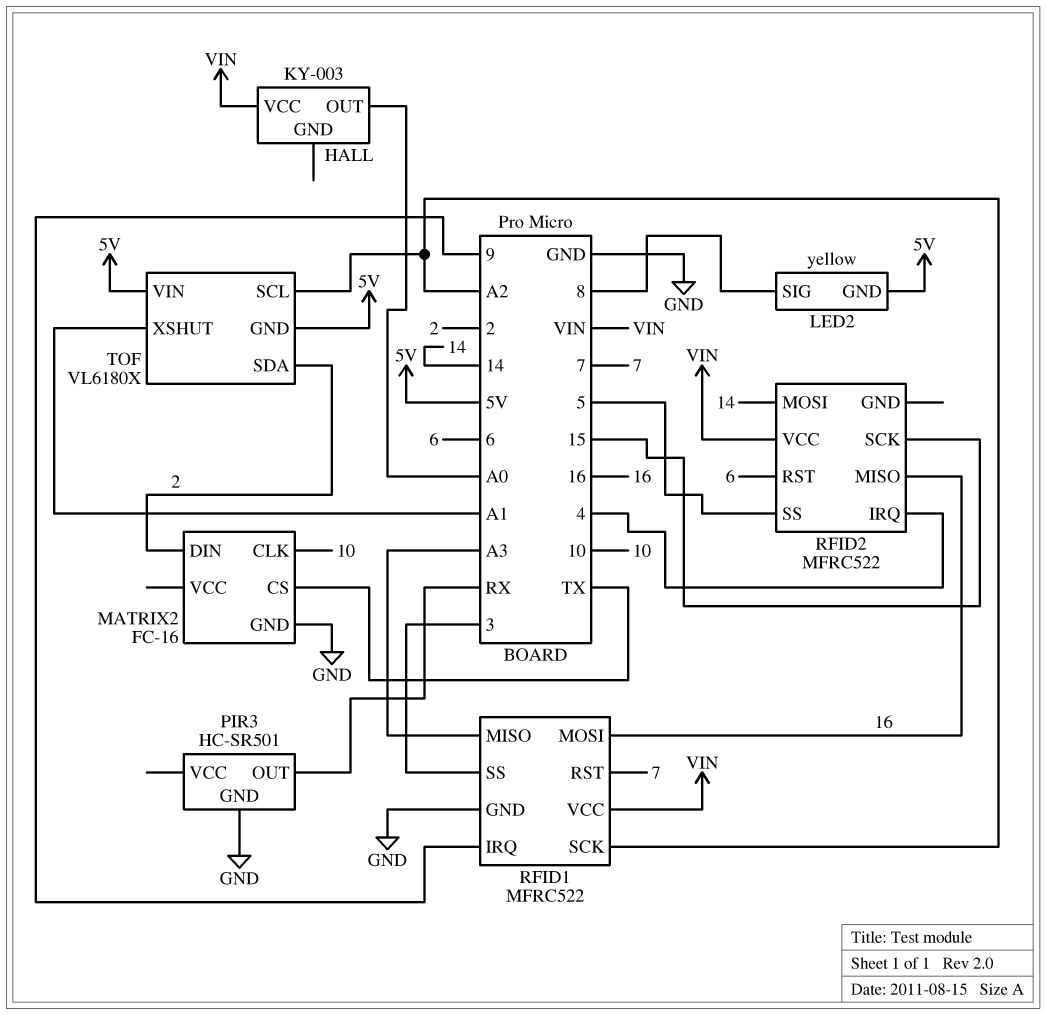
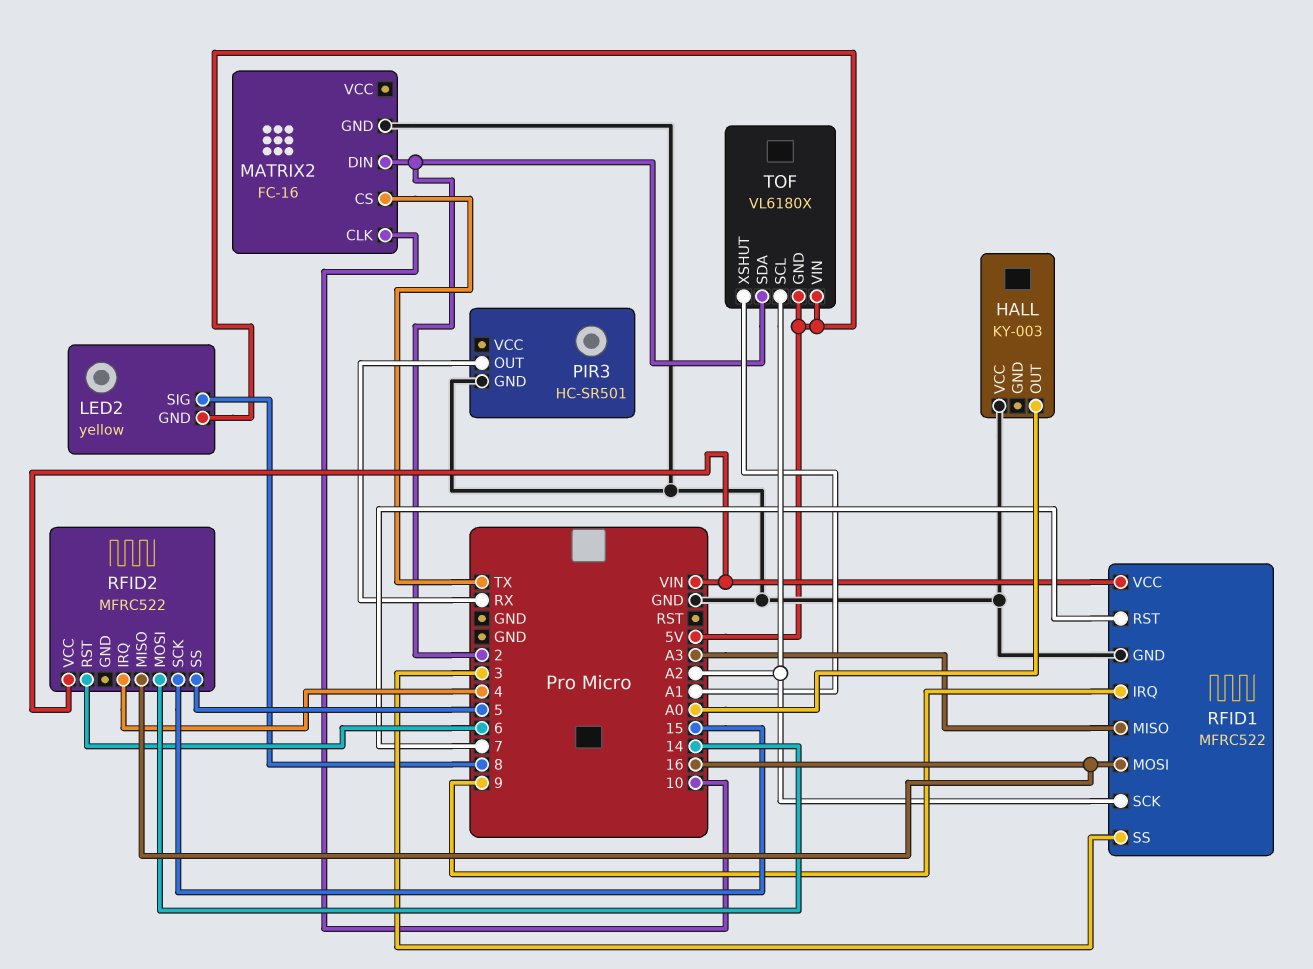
HALL pin VCC: VIN -> GND

